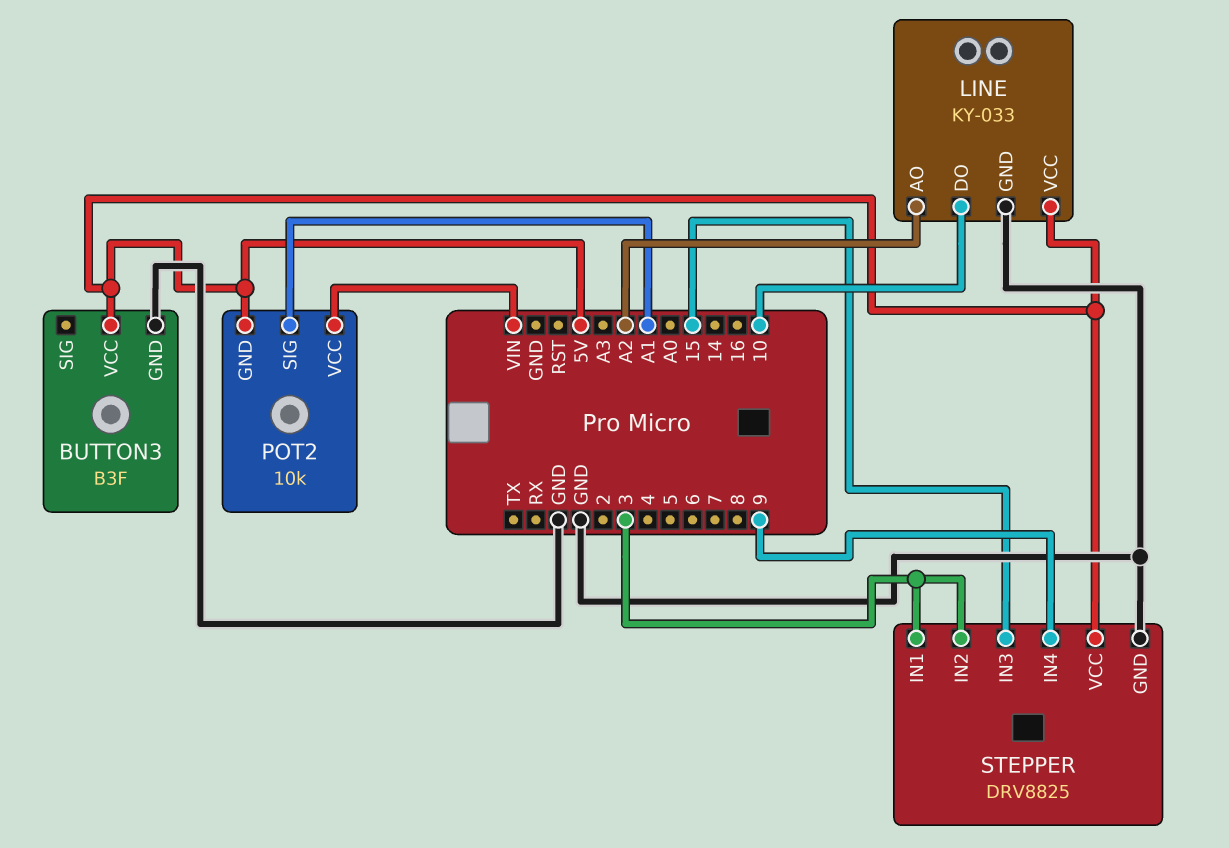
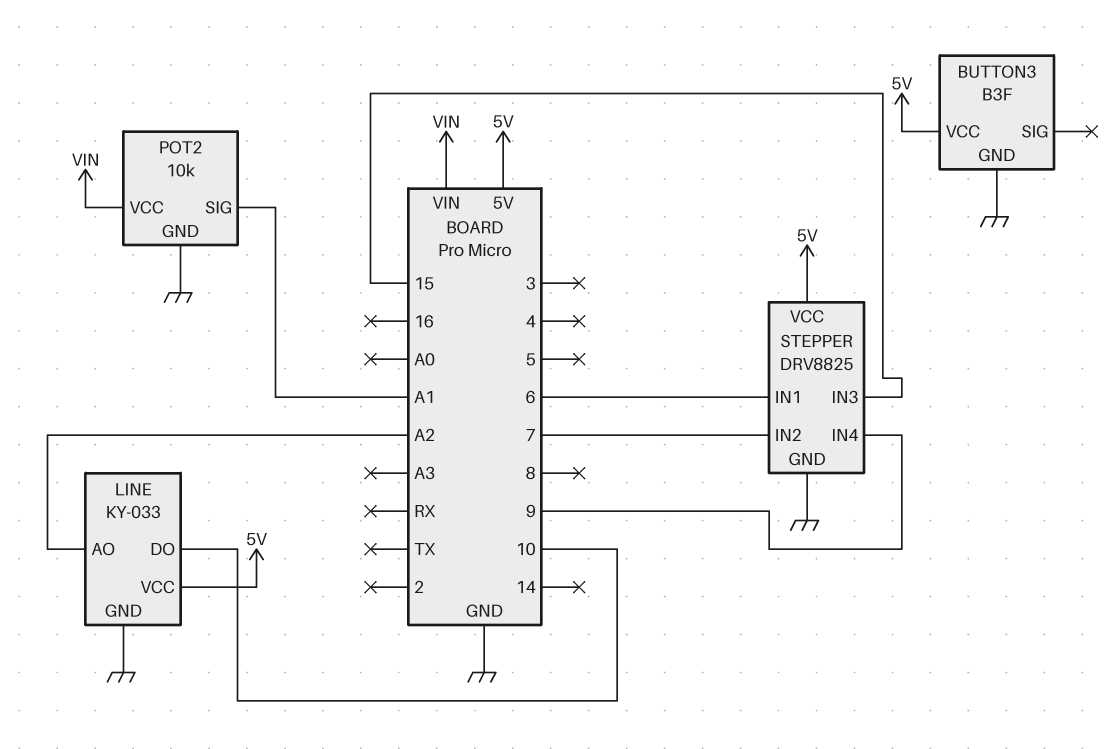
POT2 pin GND: 5V -> GND
STEPPER pin IN1: 3 -> 6
STEPPER pin IN2: 3 -> 7

